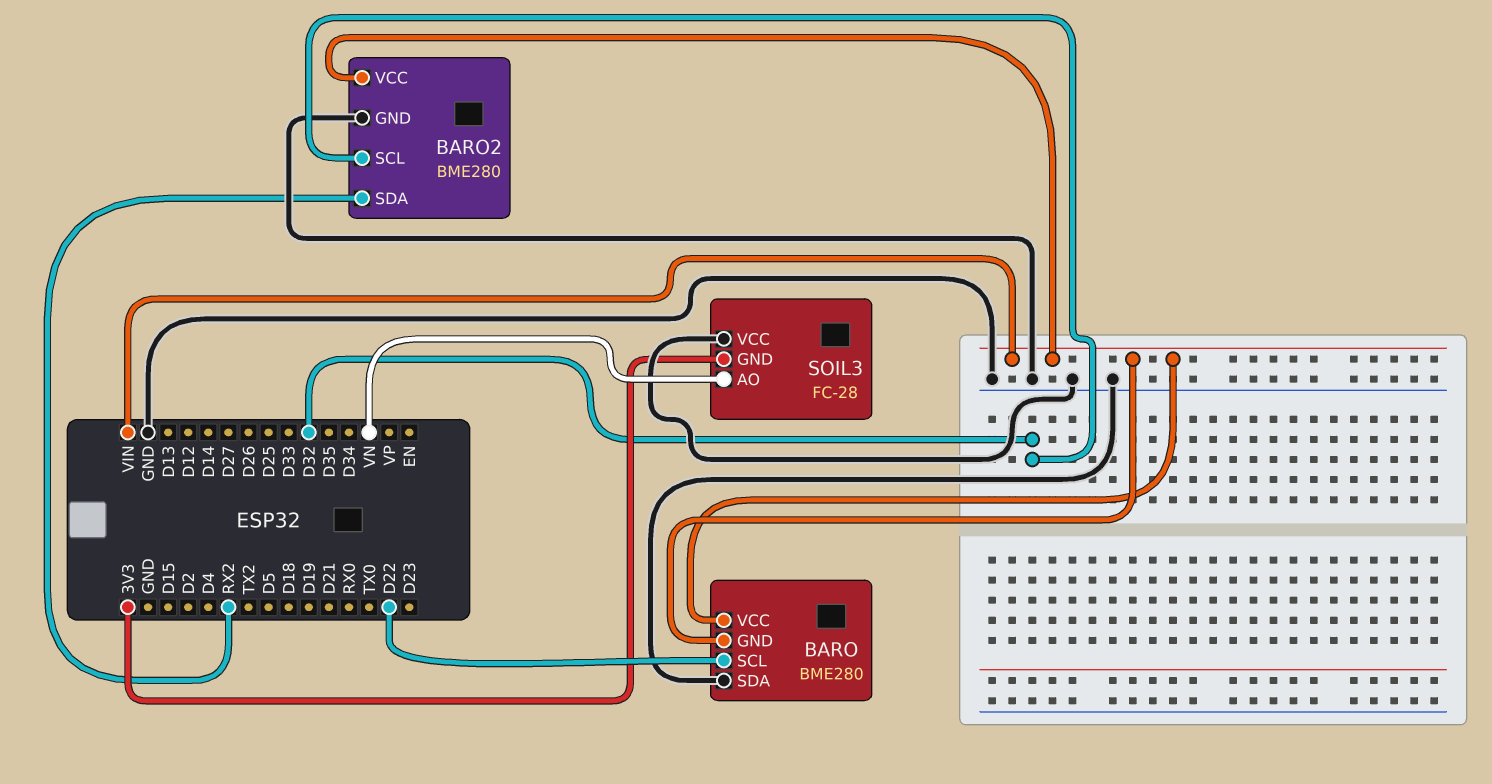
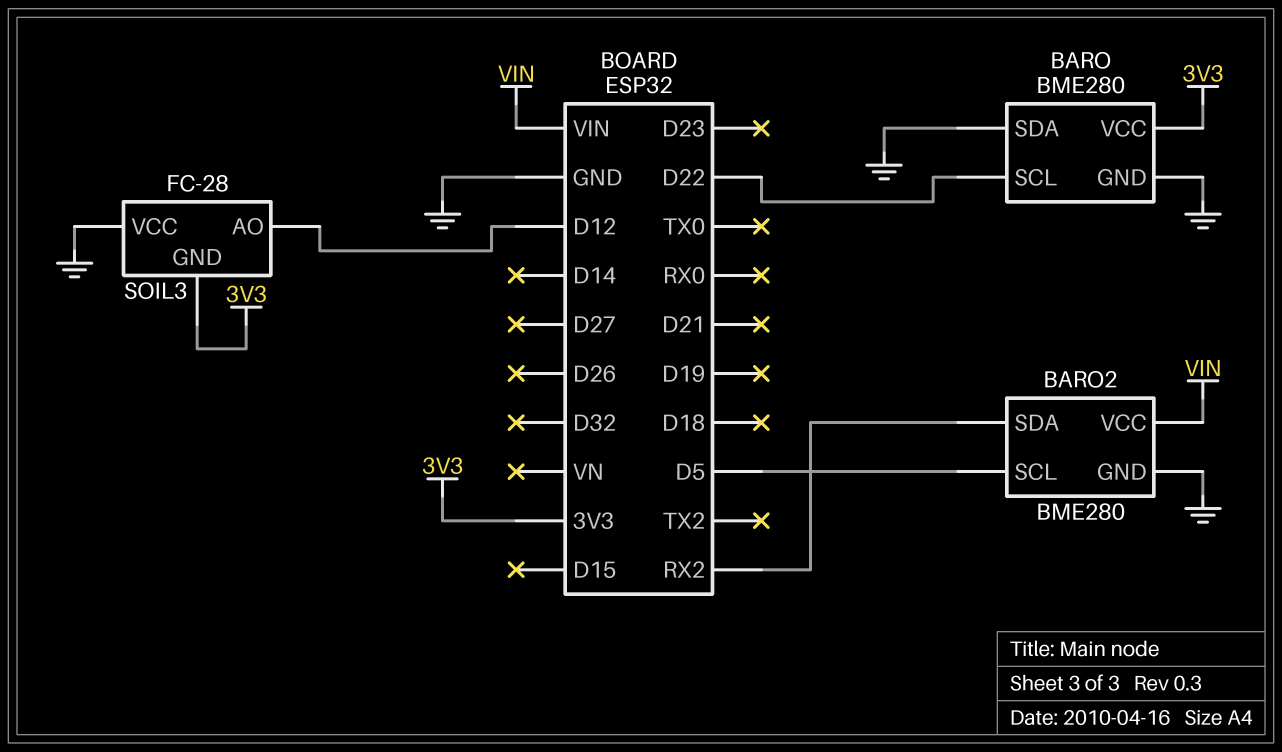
BARO pin GND: VIN -> GND
BARO pin VCC: VIN -> 3V3
BARO2 pin SCL: D32 -> D5
SOIL3 pin AO: VN -> D12

